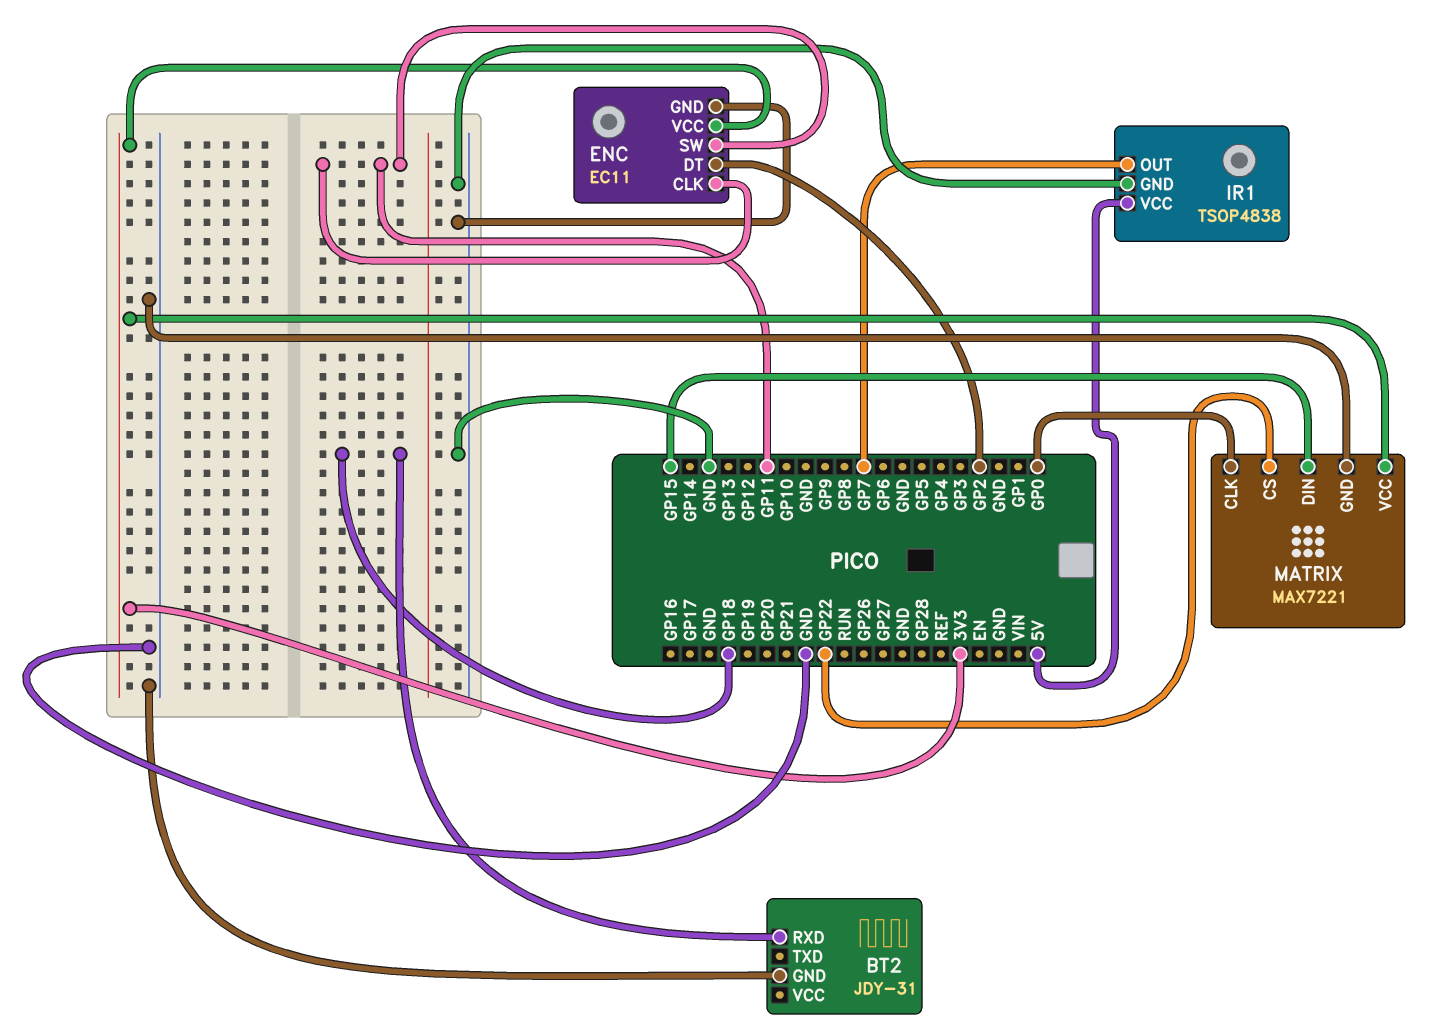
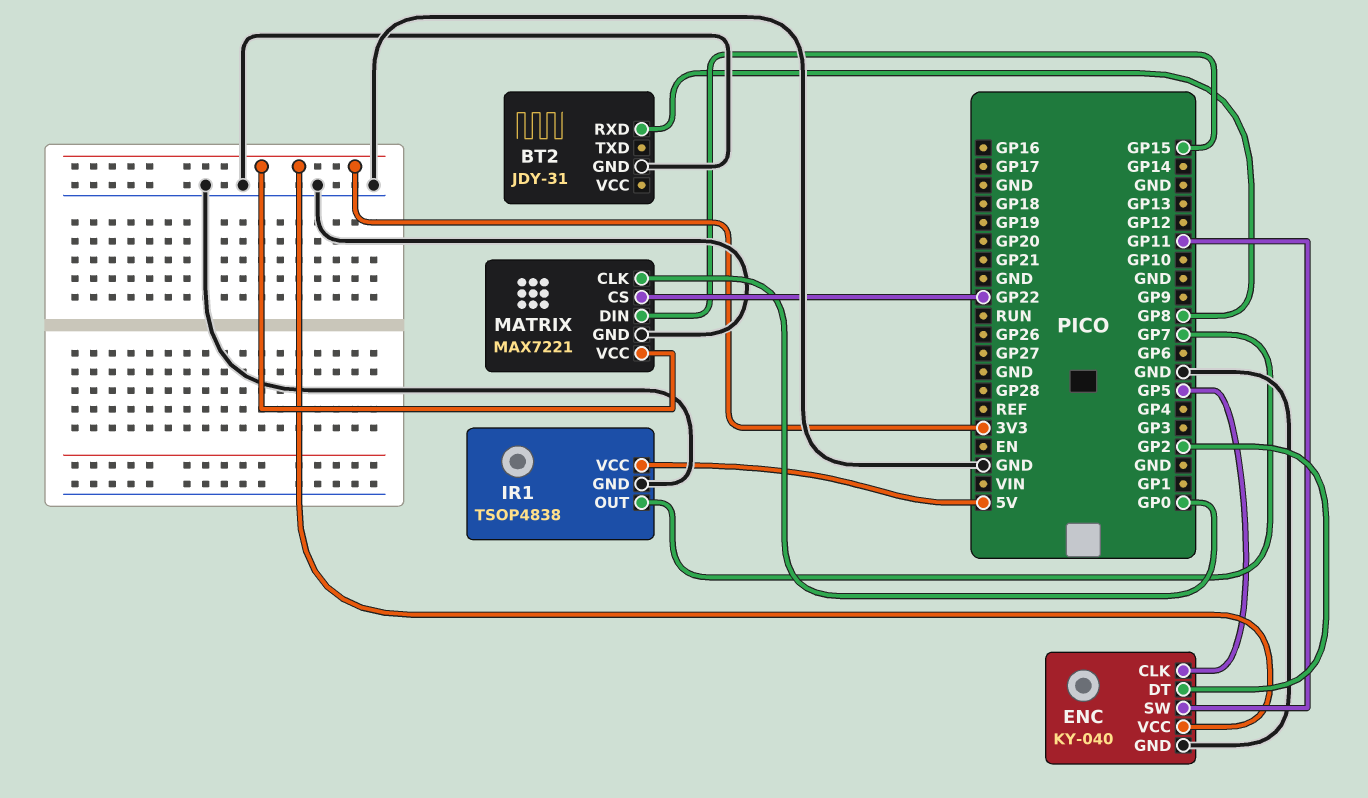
BT2 pin RXD: GP18 -> GP8
ENC: EC11 -> KY-040
ENC pin CLK: GP11 -> GP5

